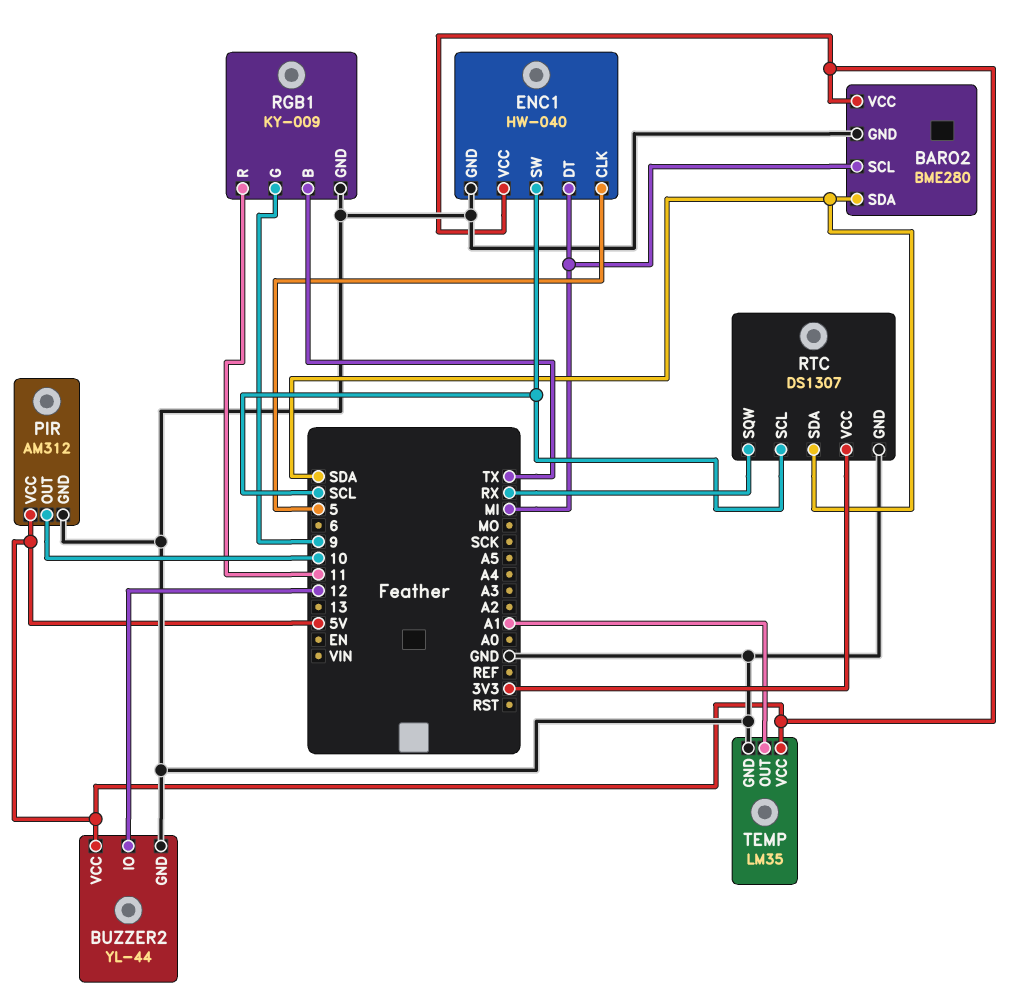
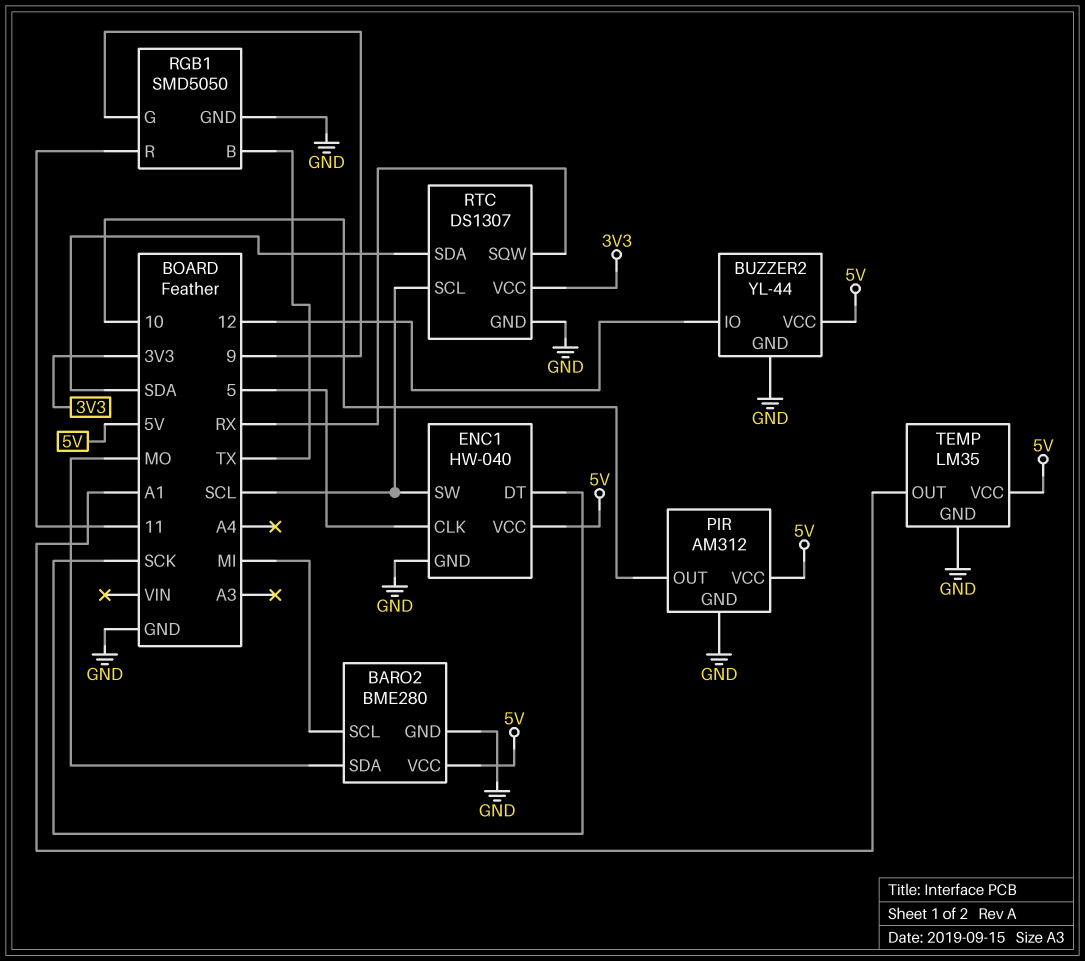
BARO2 pin SDA: SDA -> MO
ENC1 pin DT: MI -> SCK
RGB1: KY-009 -> SMD5050

